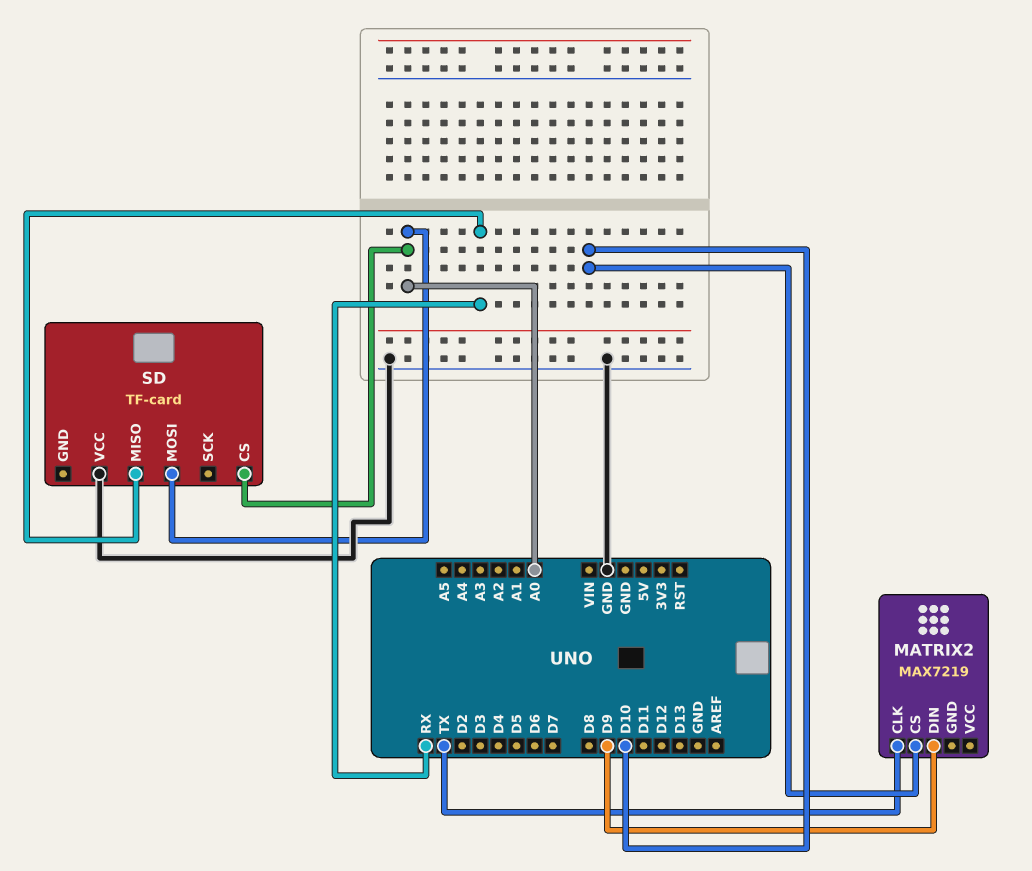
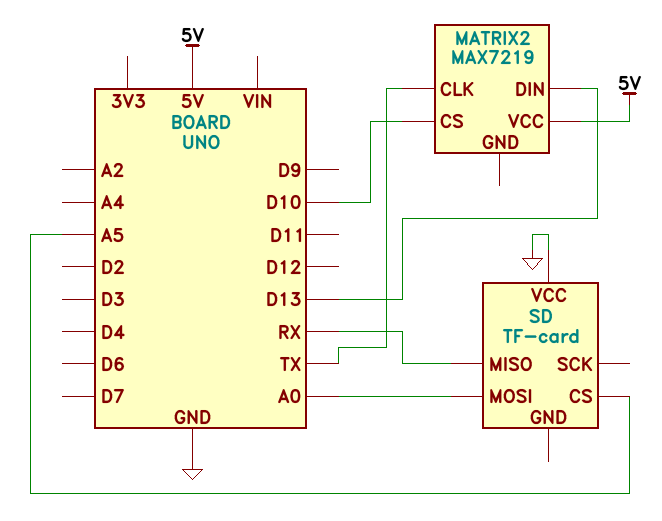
MATRIX2 pin DIN: D9 -> D13
MATRIX2 pin VCC: none -> 5V
SD pin CS: A0 -> A5

